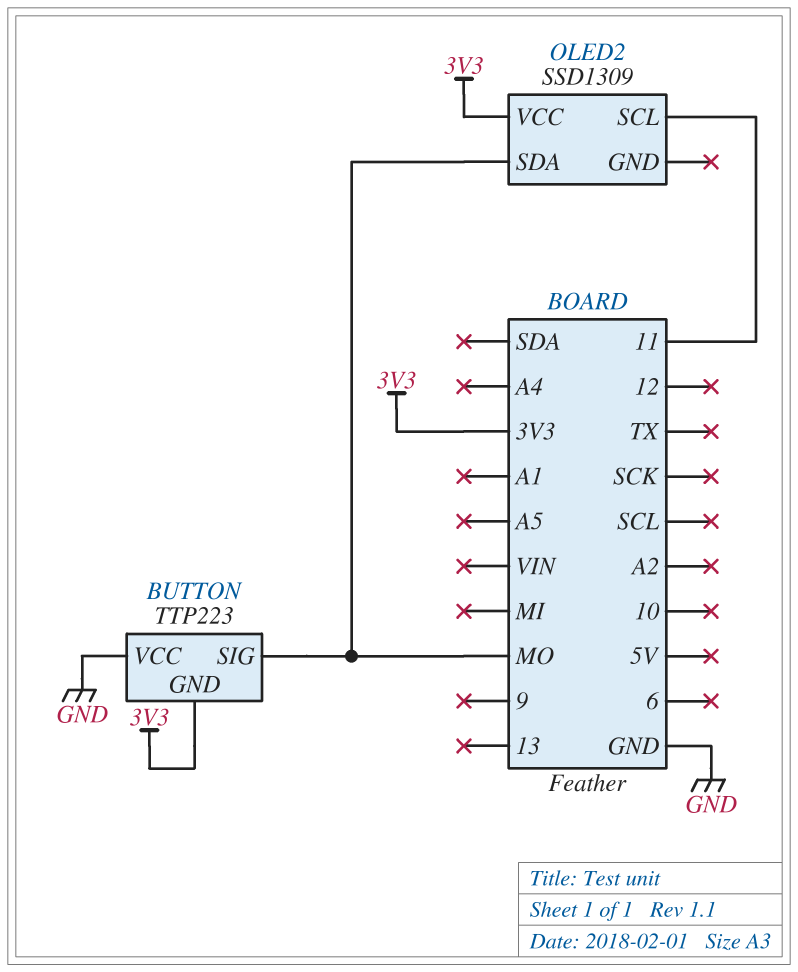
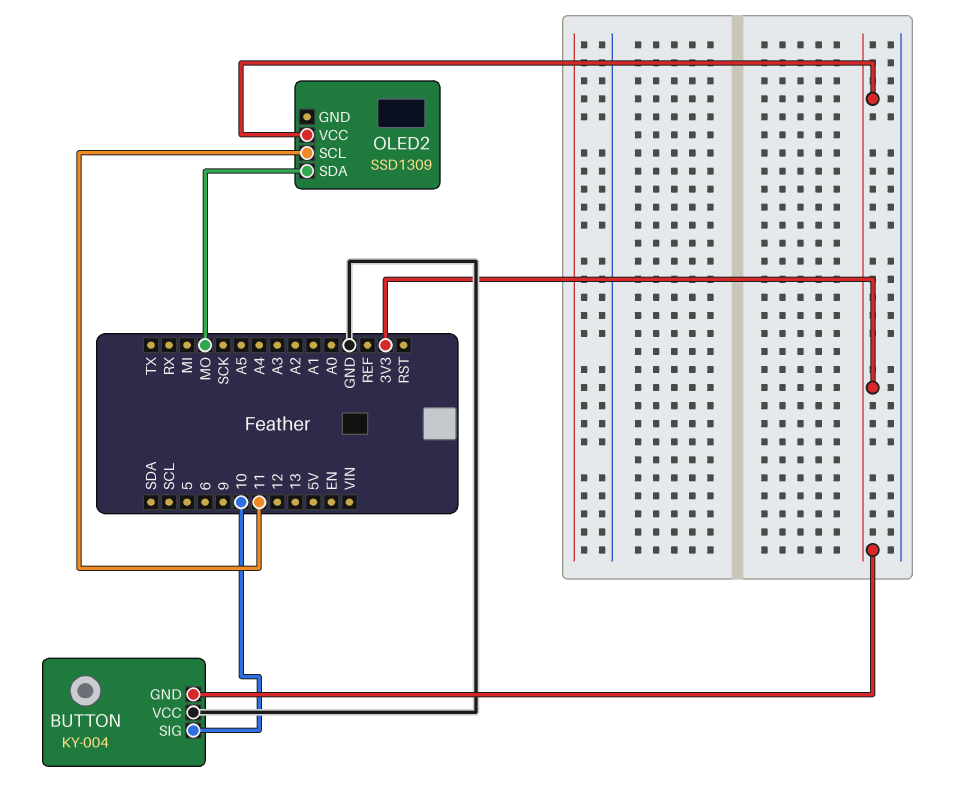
BUTTON: TTP223 -> KY-004
BUTTON pin SIG: MO -> 10

